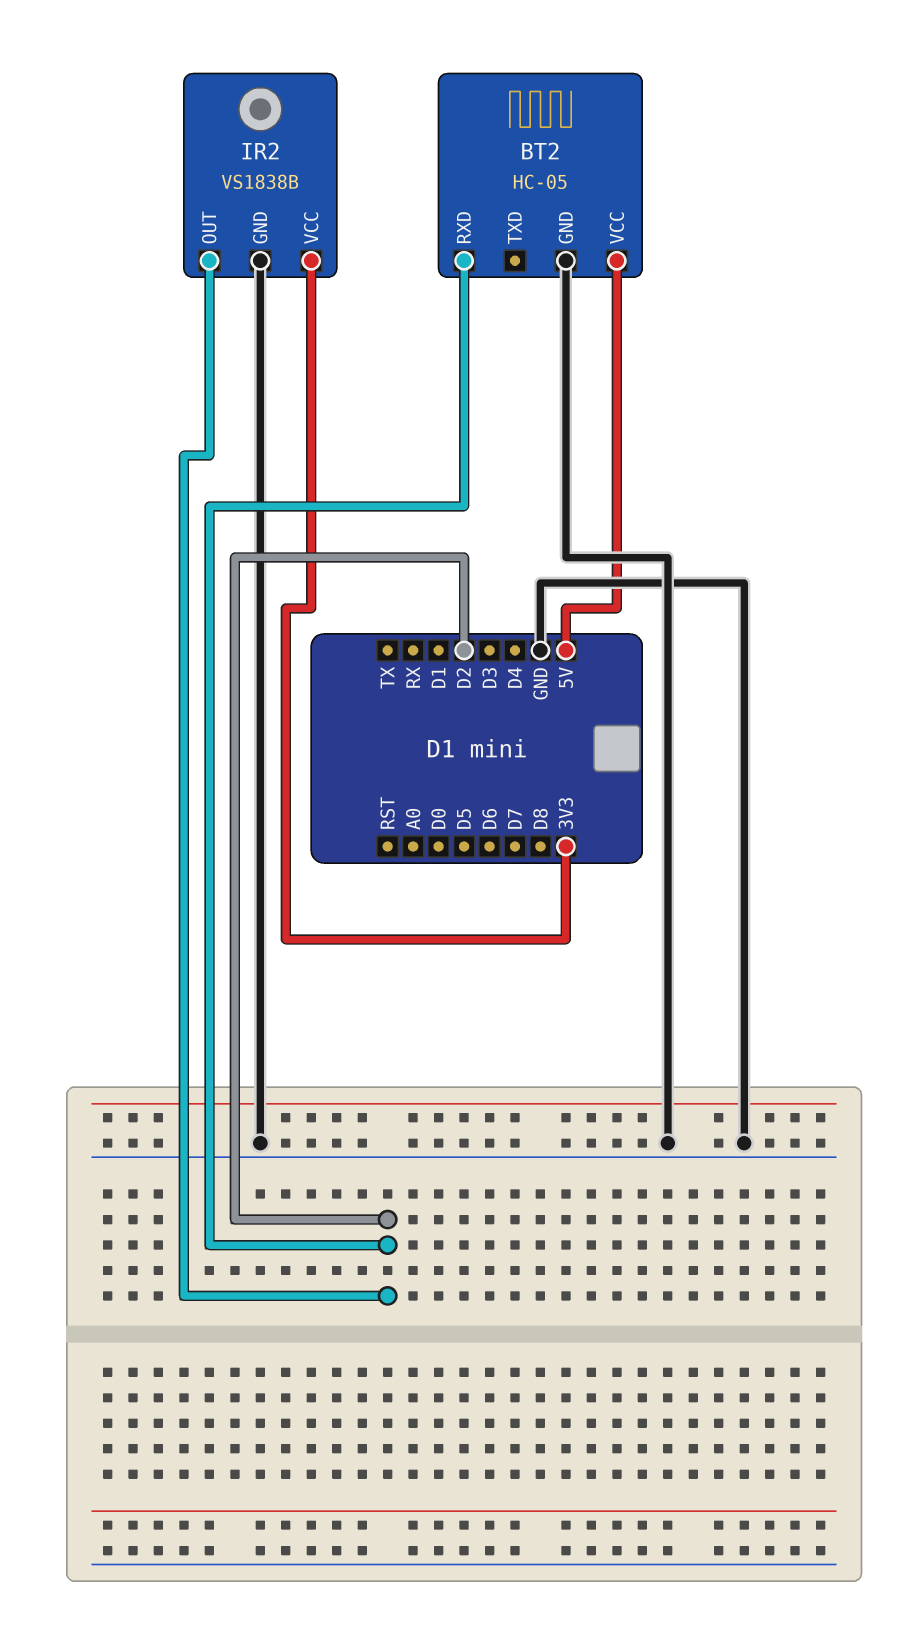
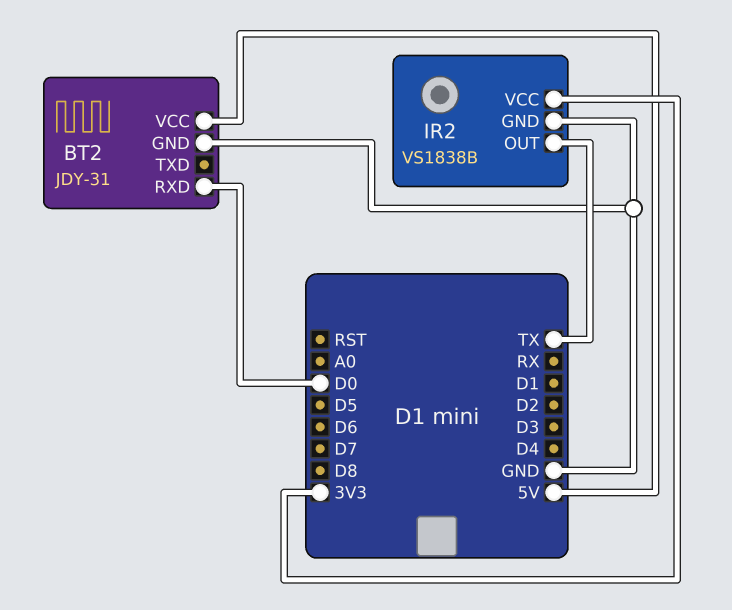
BT2: HC-05 -> JDY-31
BT2 pin RXD: D2 -> D0
IR2 pin OUT: D2 -> TX

